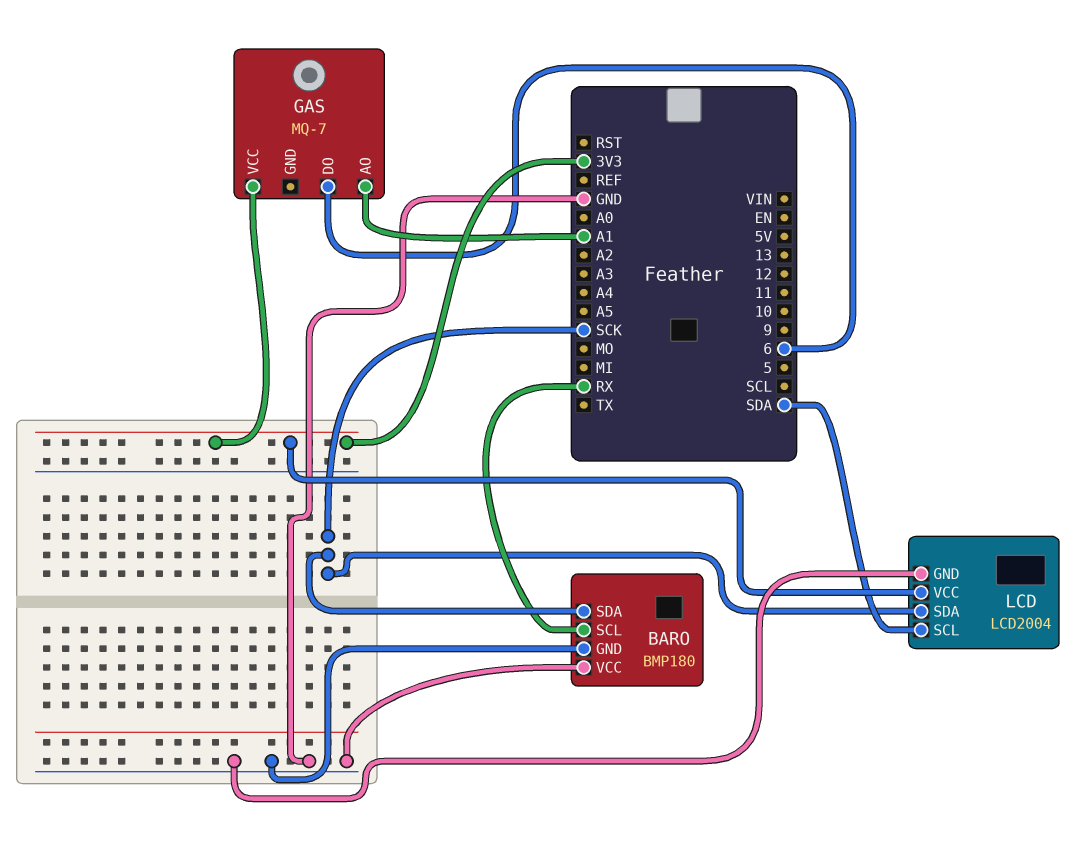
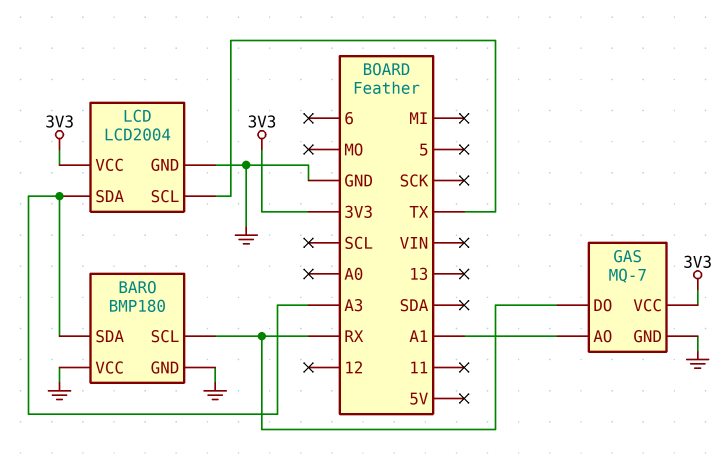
BARO pin SDA: SCK -> A3
GAS pin DO: 6 -> RX
GAS pin GND: none -> GND
LCD pin SCL: SDA -> TX
LCD pin SDA: SCK -> A3

